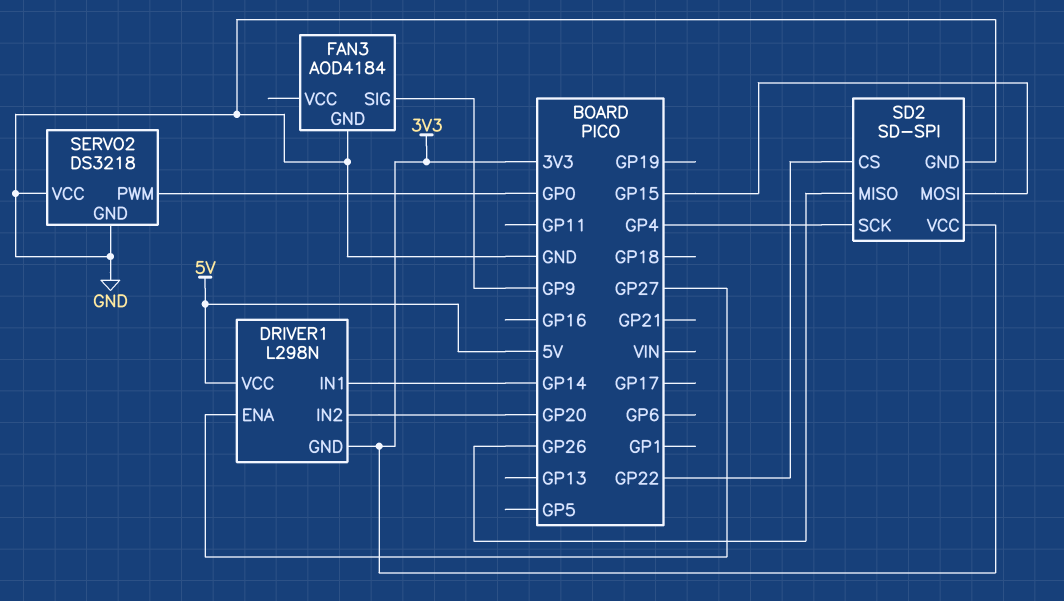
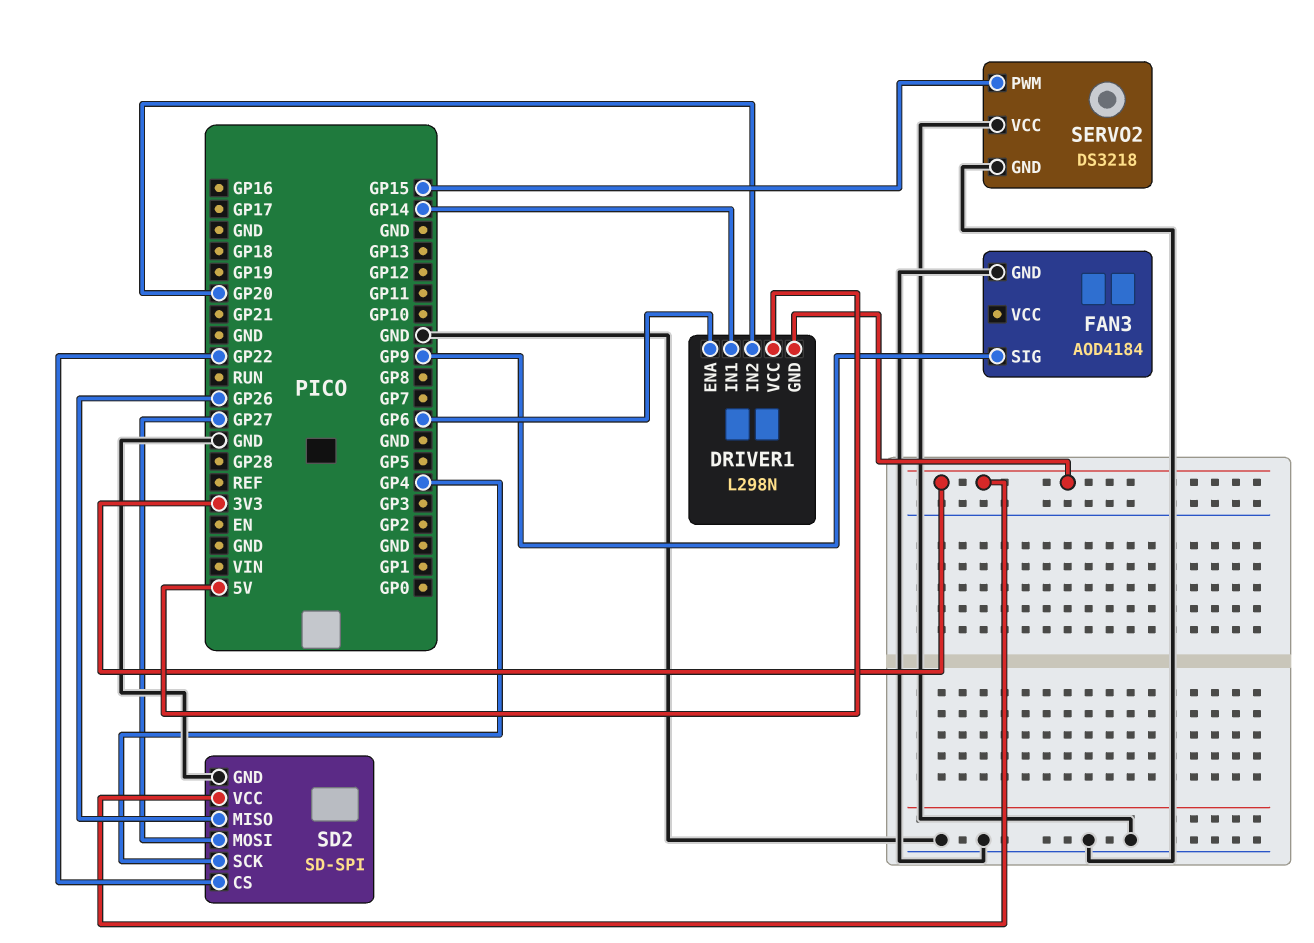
DRIVER1 pin ENA: GP27 -> GP6
SD2 pin MOSI: GP15 -> GP27
SERVO2 pin PWM: GP0 -> GP15

